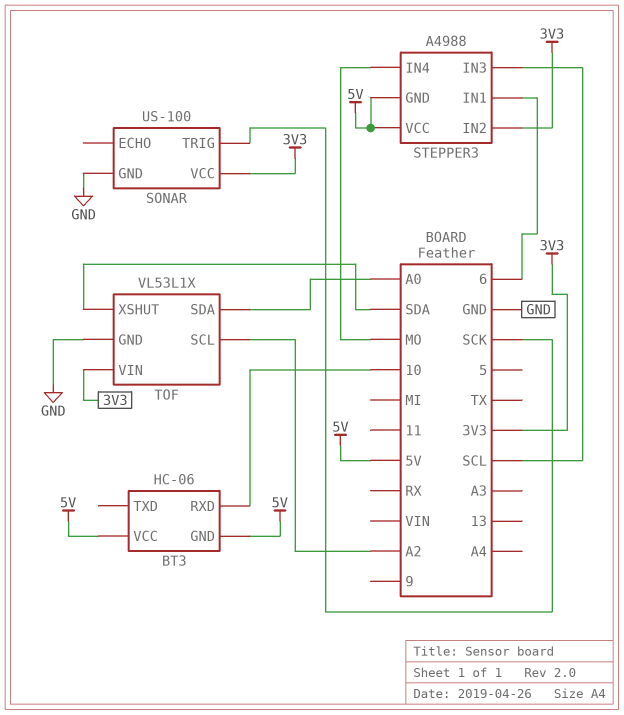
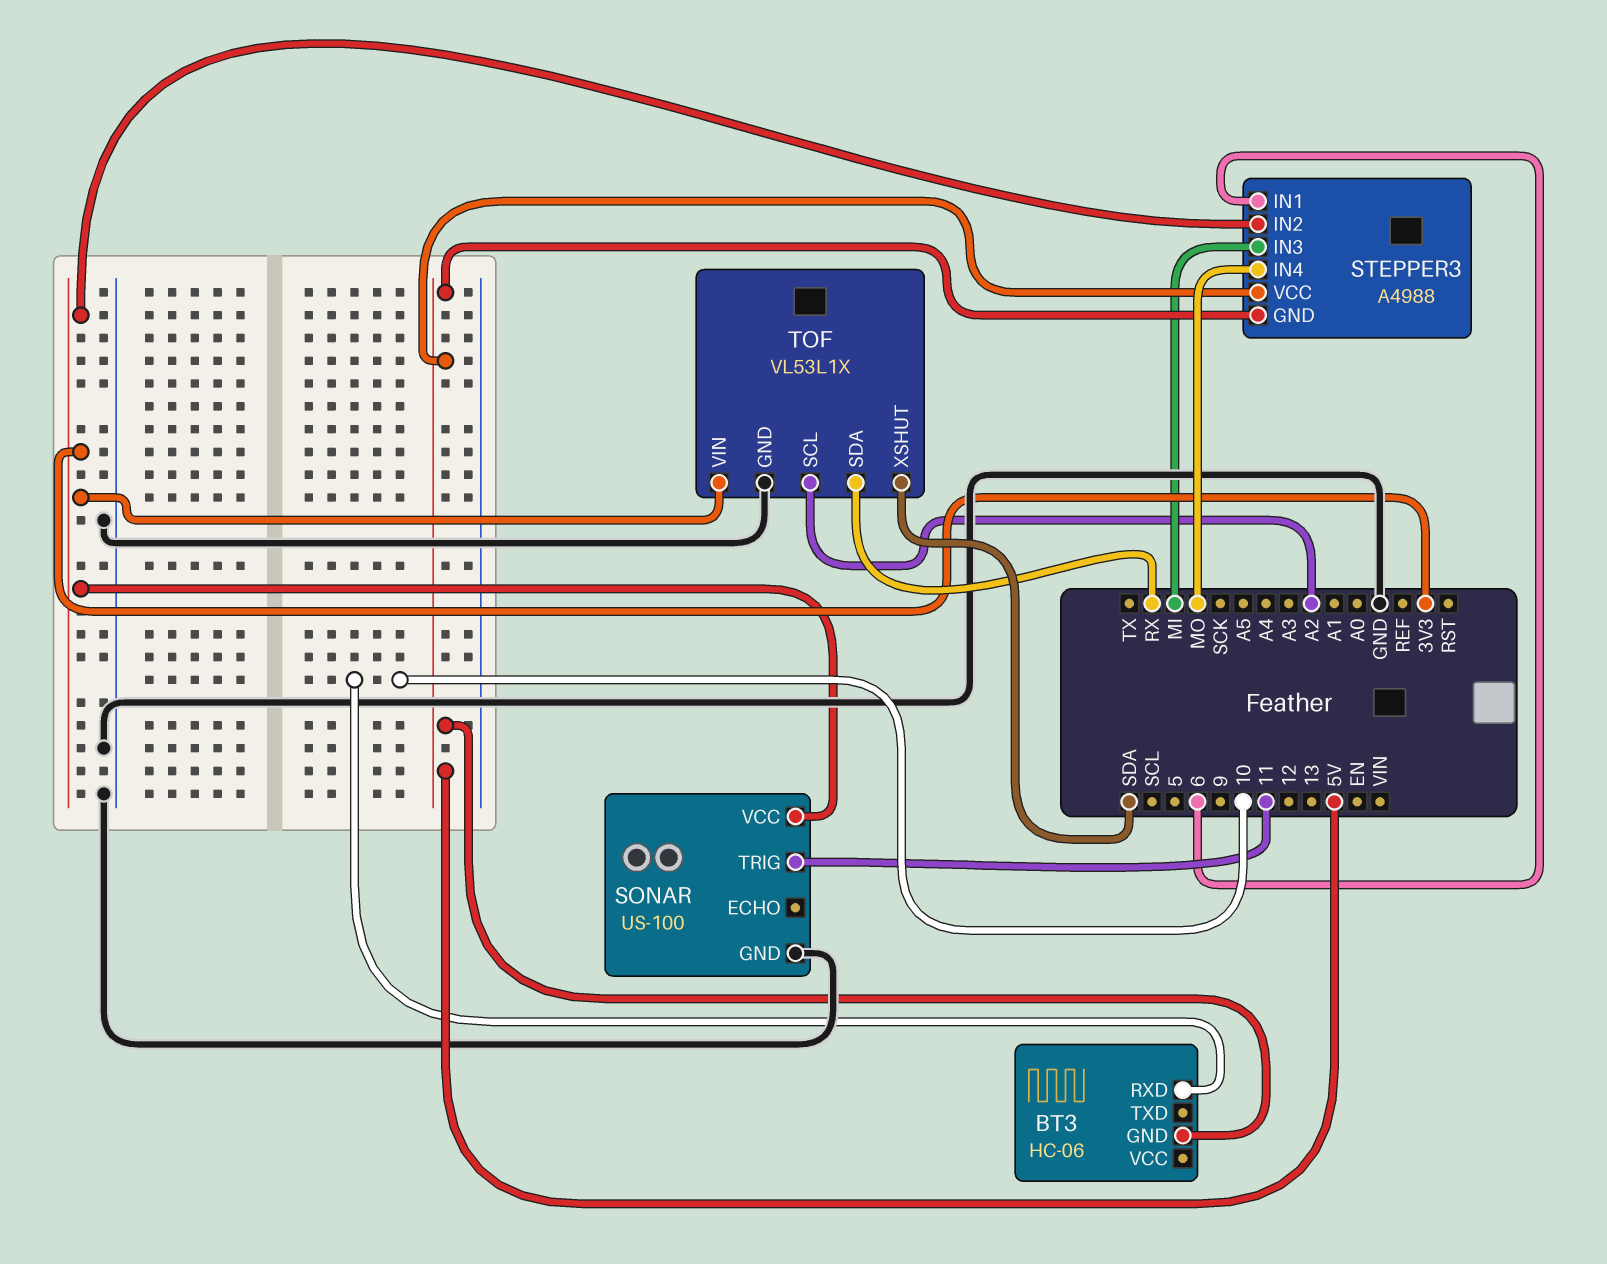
BT3 pin VCC: 5V -> none
SONAR pin TRIG: SCK -> 11
STEPPER3 pin IN3: SCL -> MI
TOF pin SDA: A0 -> RX

